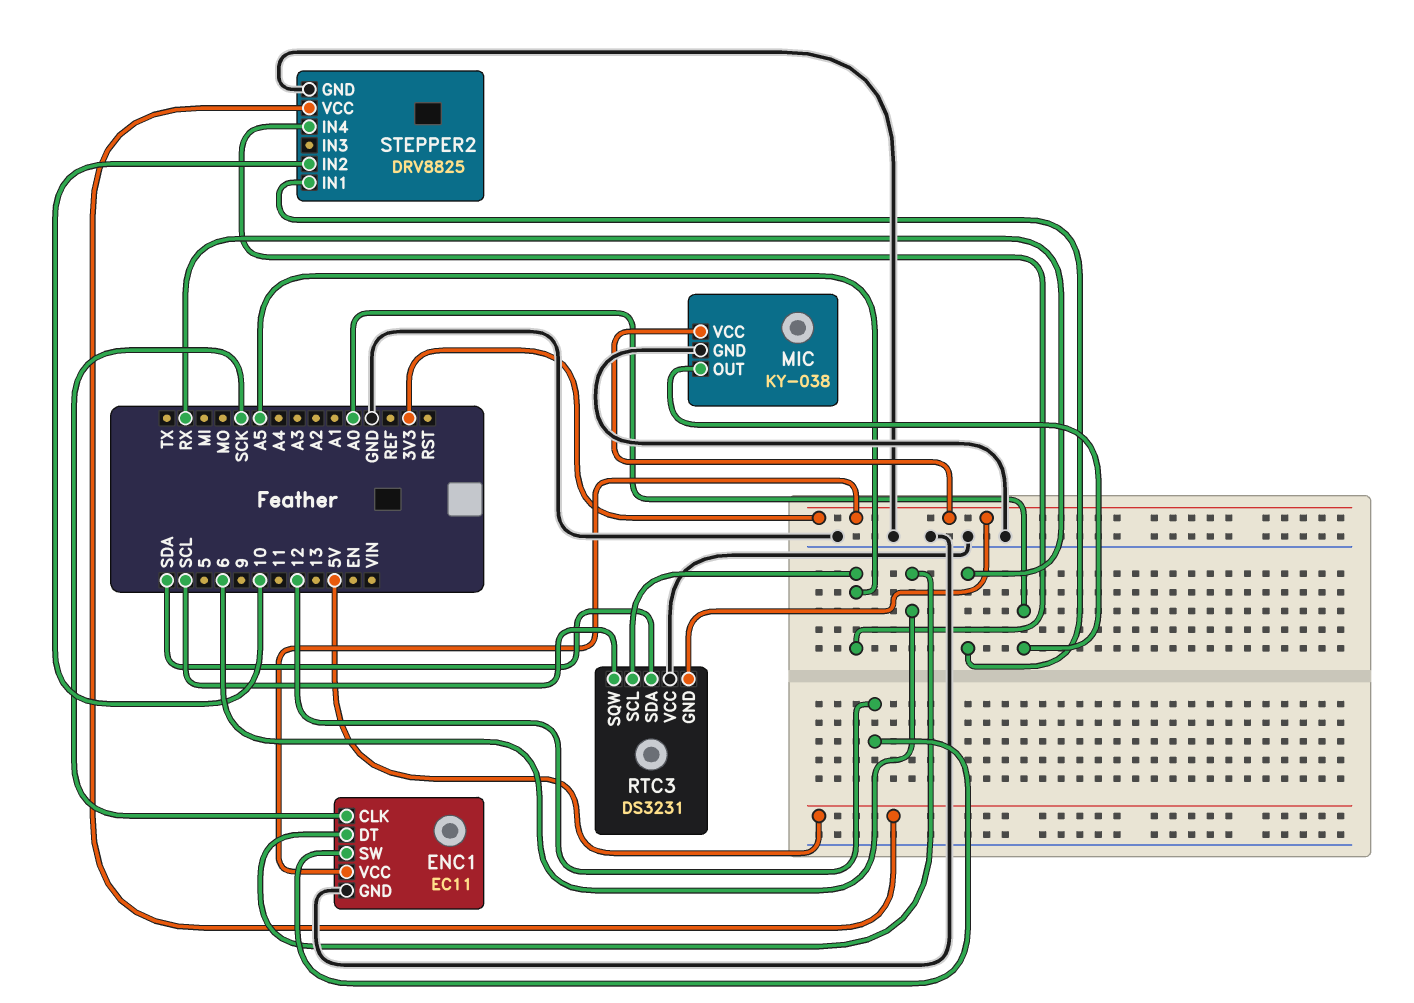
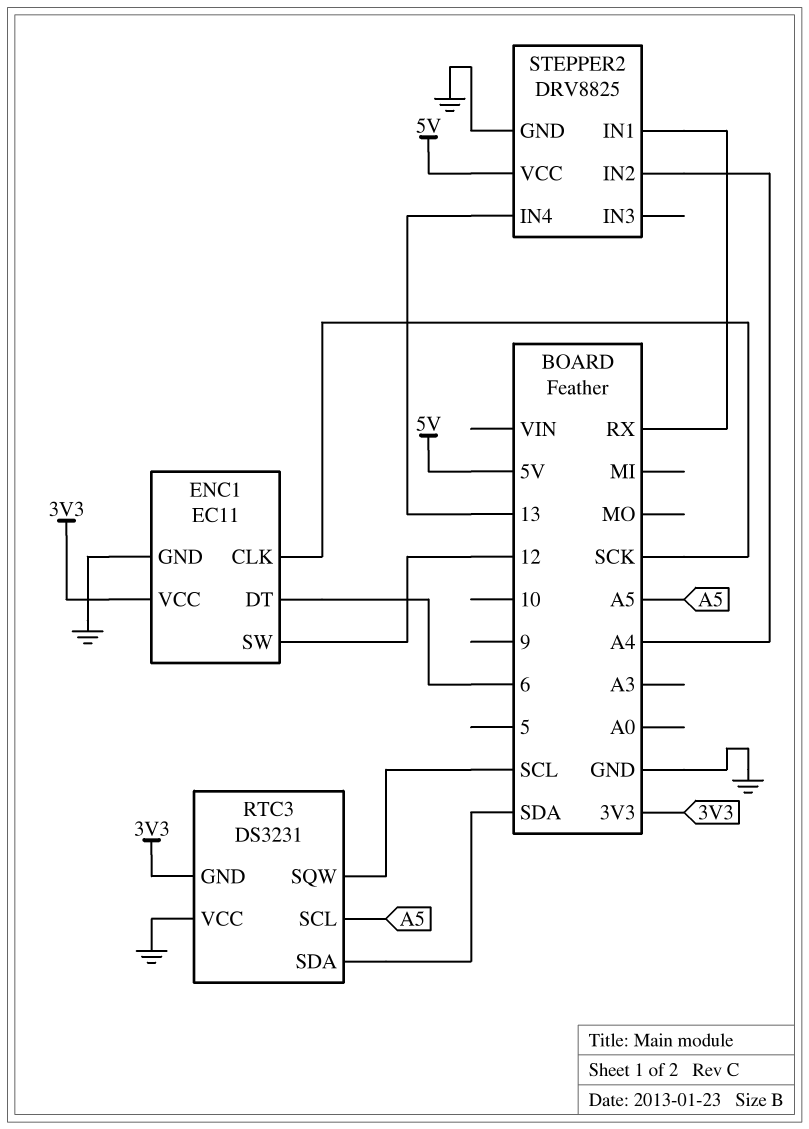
MIC: KY-038 -> none
MIC pin GND: GND -> none
MIC pin OUT: A0 -> none
MIC pin VCC: 3V3 -> none
STEPPER2 pin IN2: 10 -> A4
STEPPER2 pin IN4: A5 -> 13

